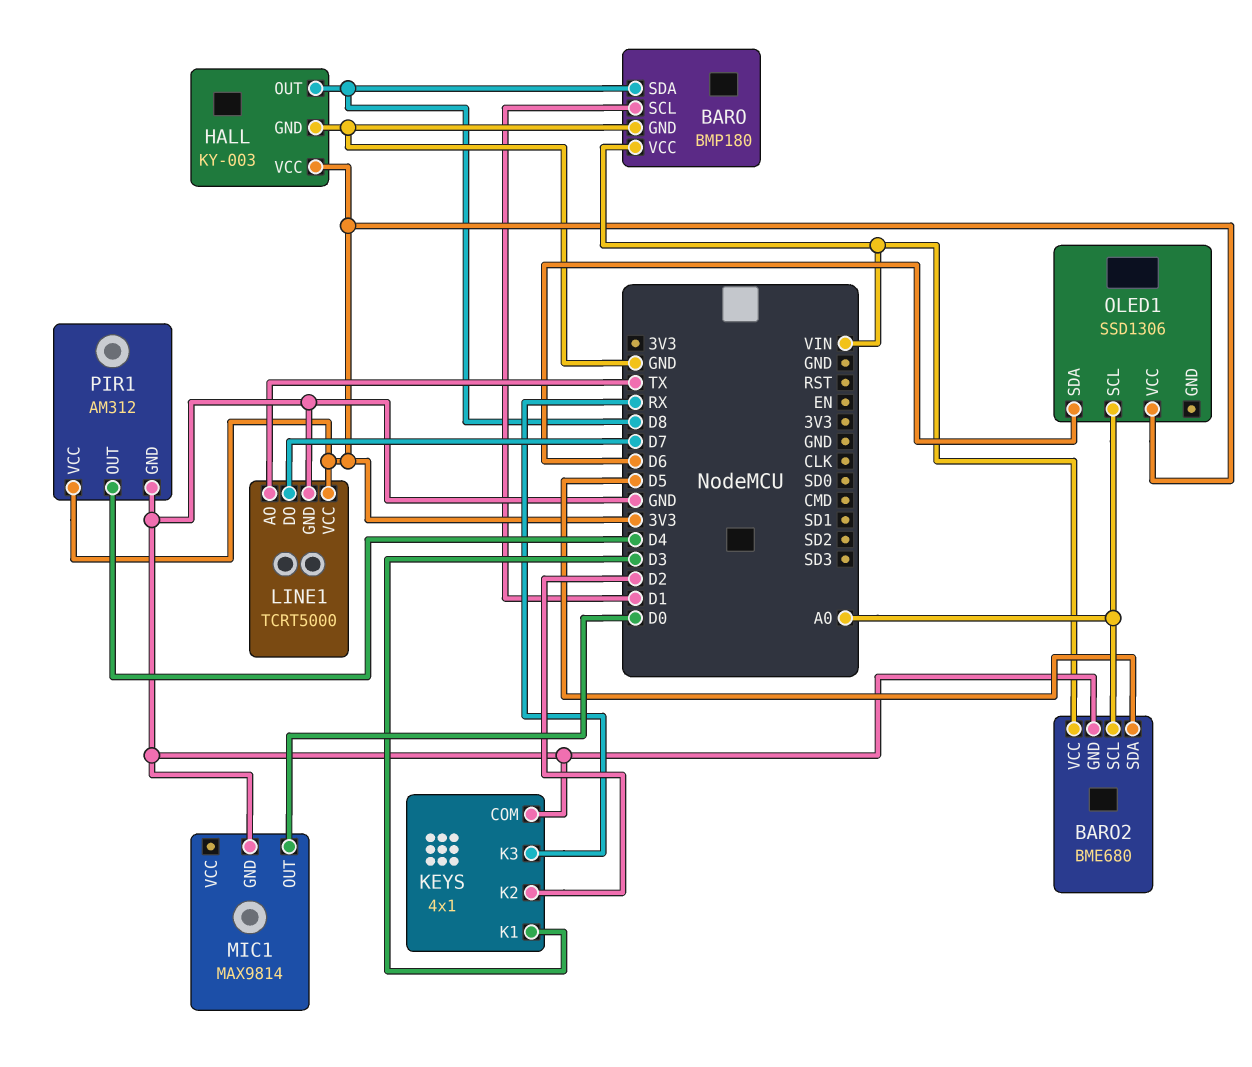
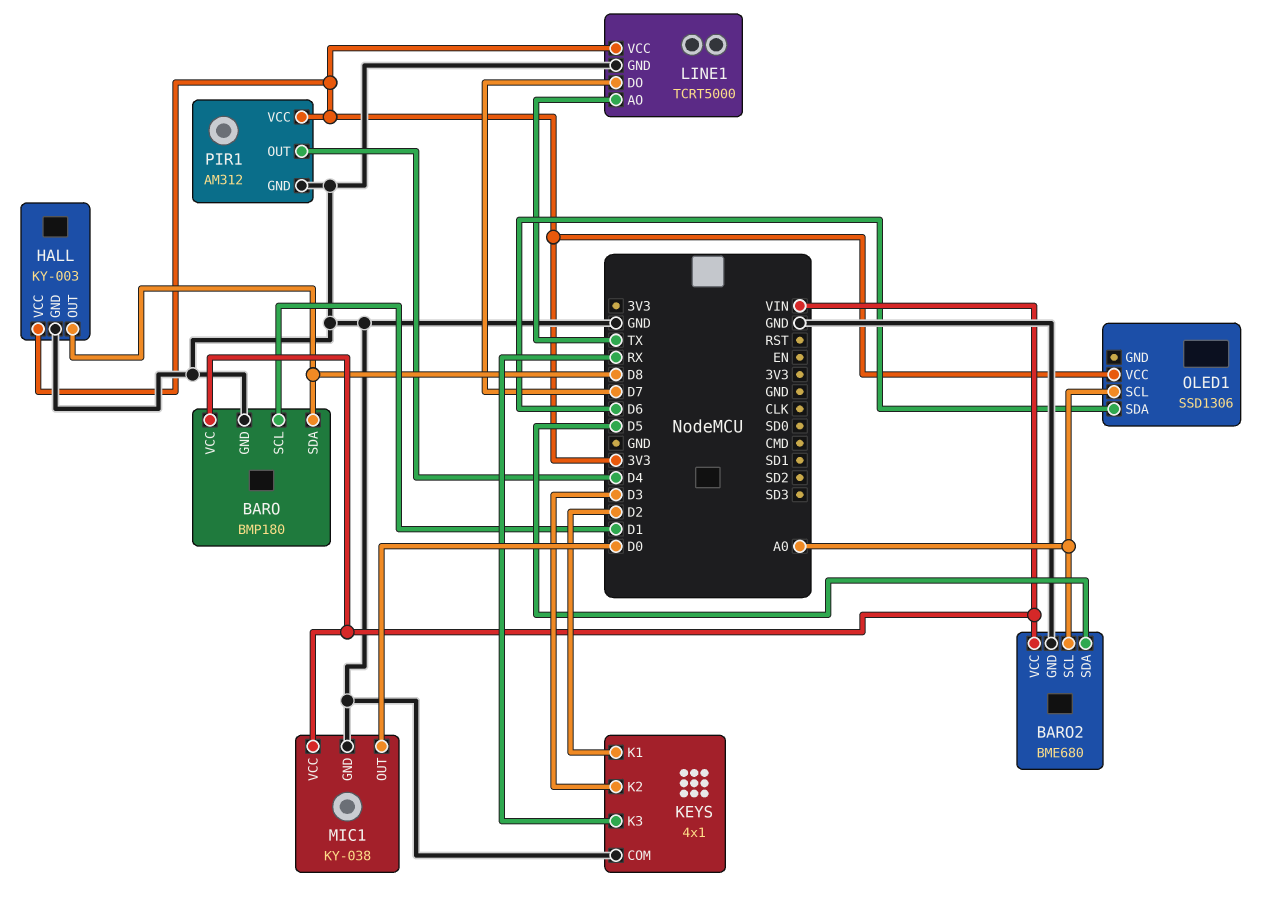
KEYS pin K1: D3 -> D2
KEYS pin K2: D2 -> D3
MIC1: MAX9814 -> KY-038
MIC1 pin VCC: none -> VIN

